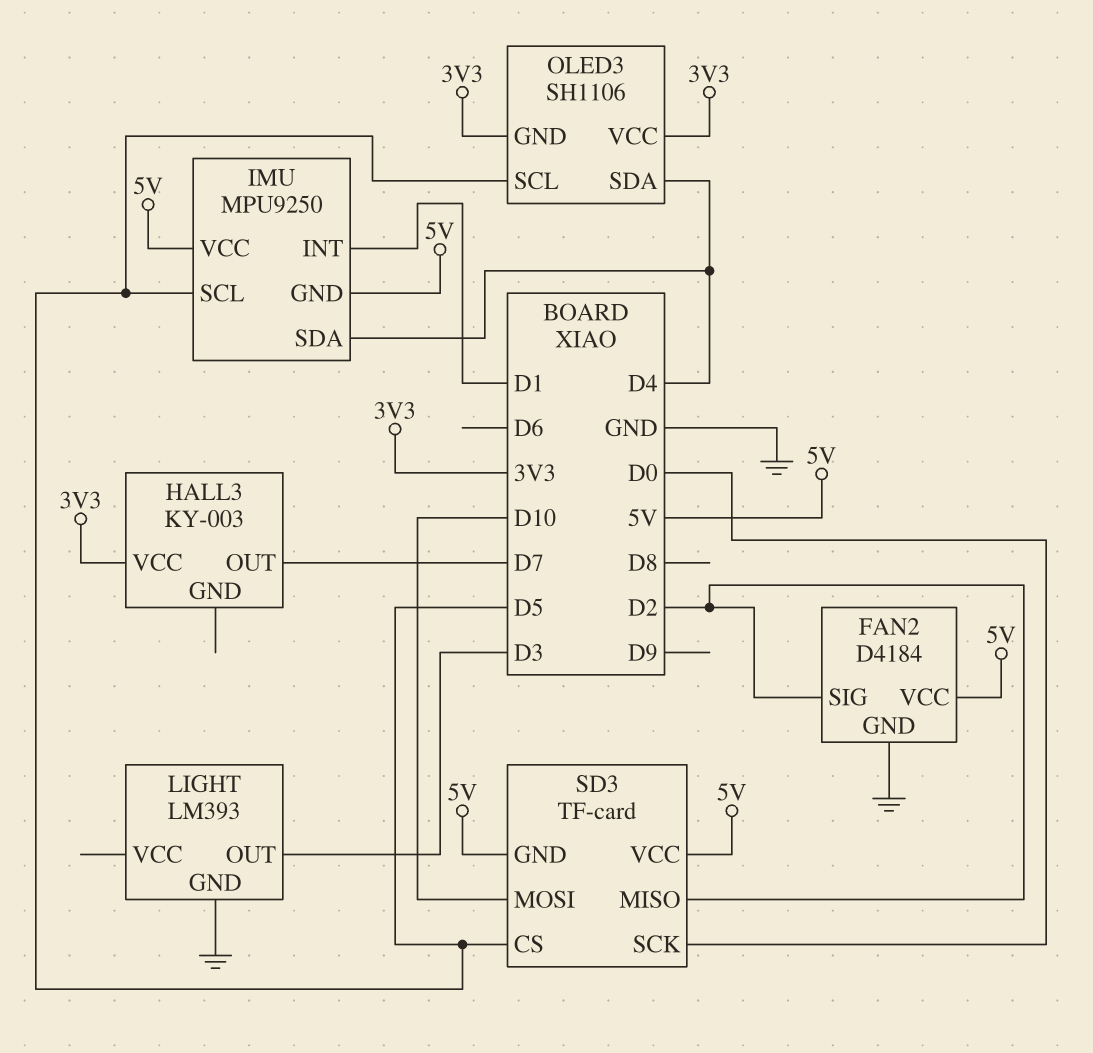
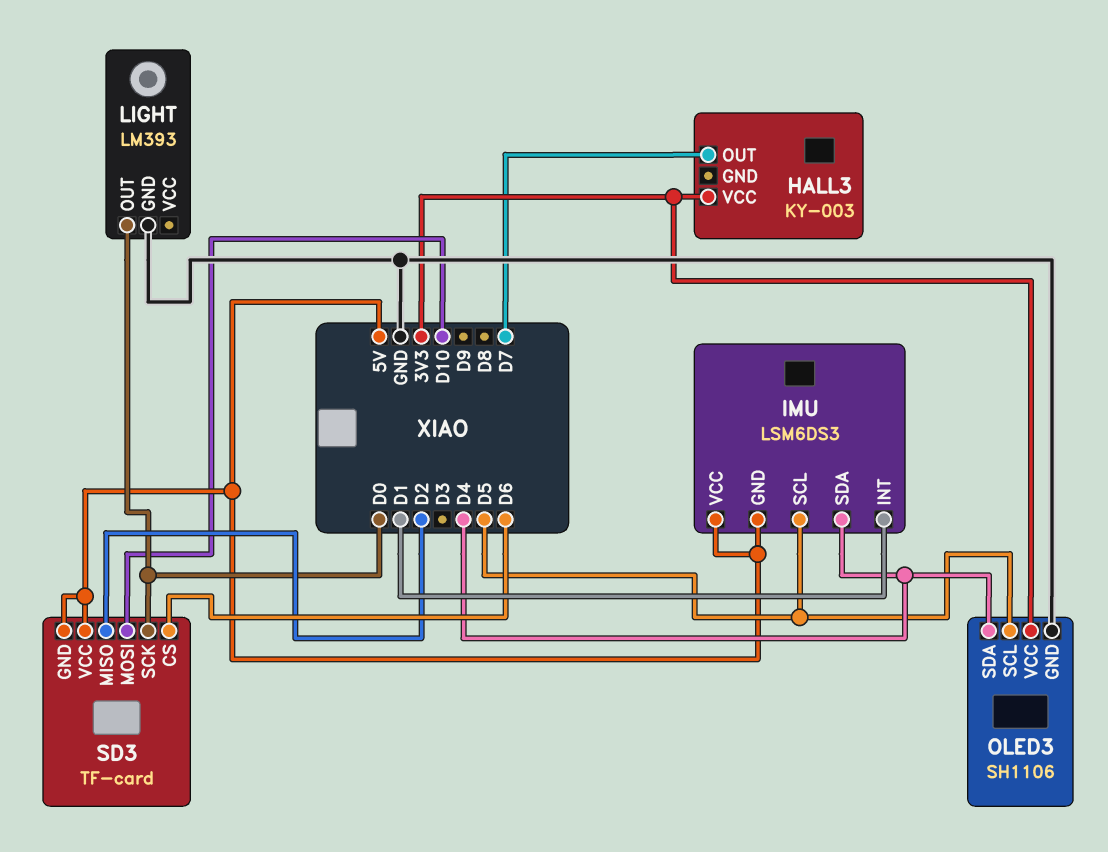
FAN2: D4184 -> none
FAN2 pin GND: GND -> none
FAN2 pin SIG: D2 -> none
FAN2 pin VCC: 5V -> none
IMU: MPU9250 -> LSM6DS3
LIGHT pin OUT: D3 -> D0
OLED3 pin GND: 3V3 -> GND
SD3 pin CS: D5 -> D6

